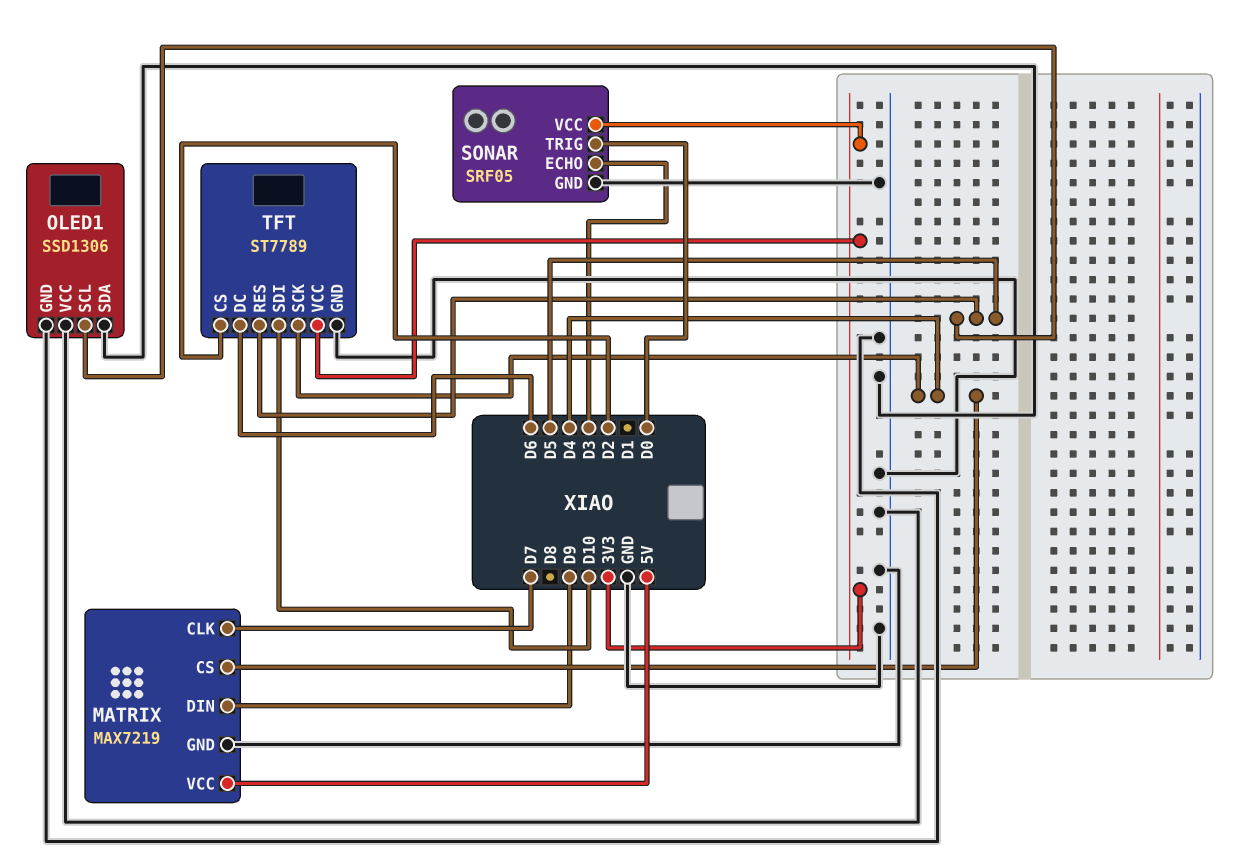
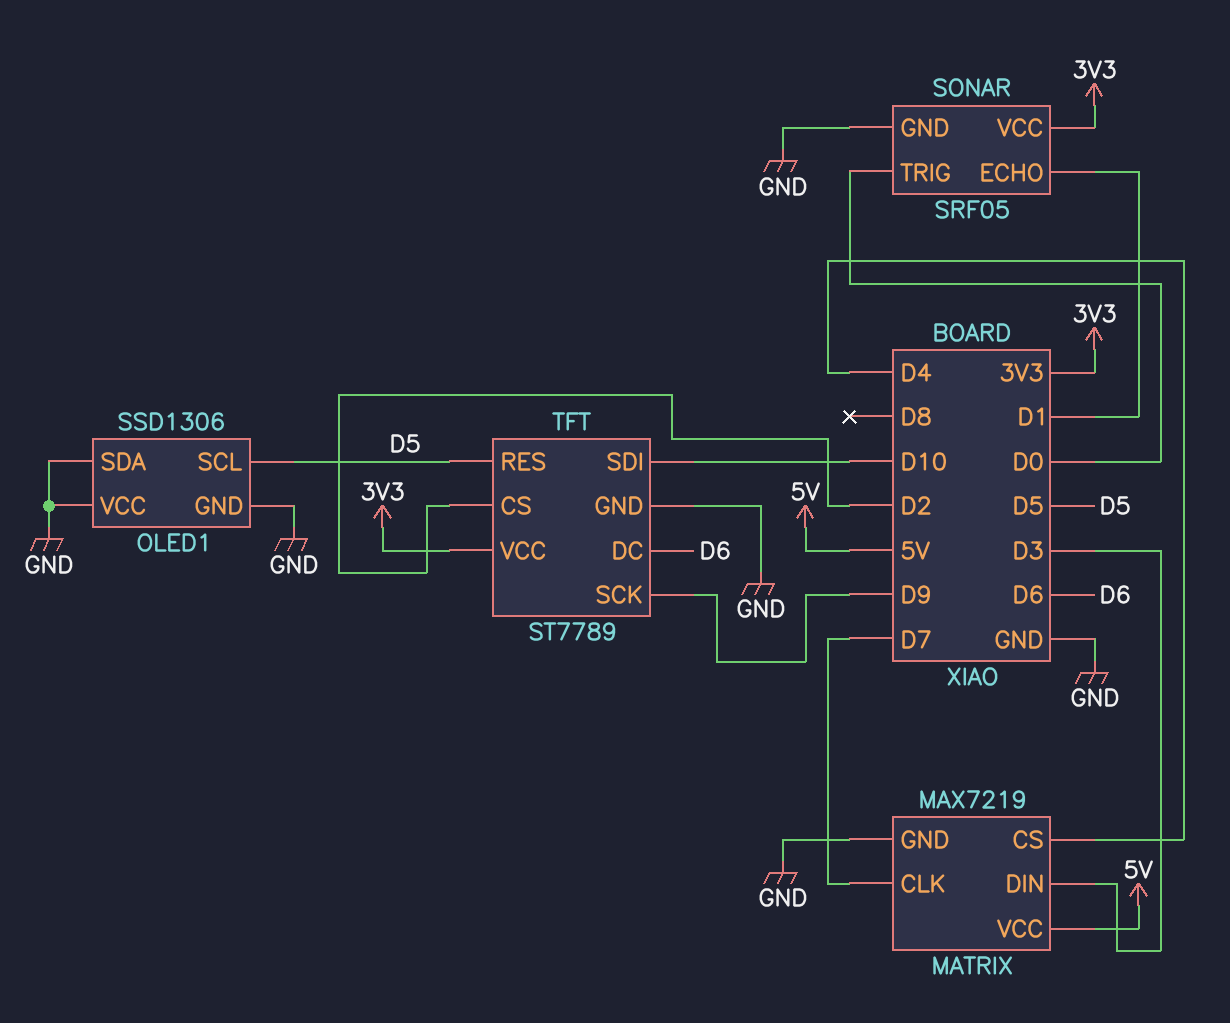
MATRIX pin DIN: D9 -> D3
SONAR pin ECHO: D3 -> D1
TFT pin SCK: D4 -> D9

